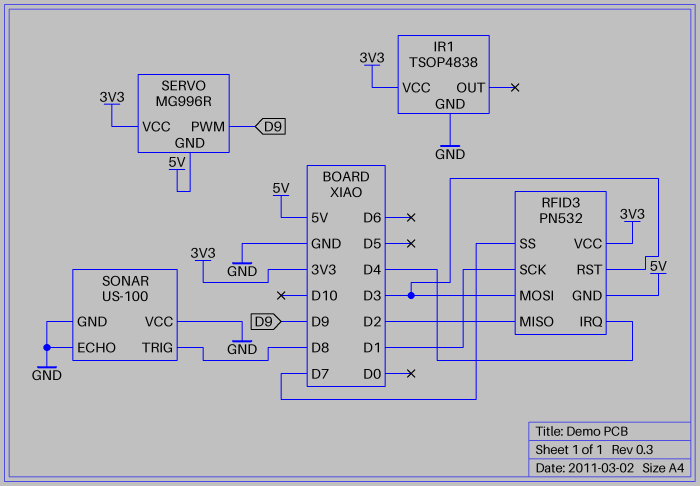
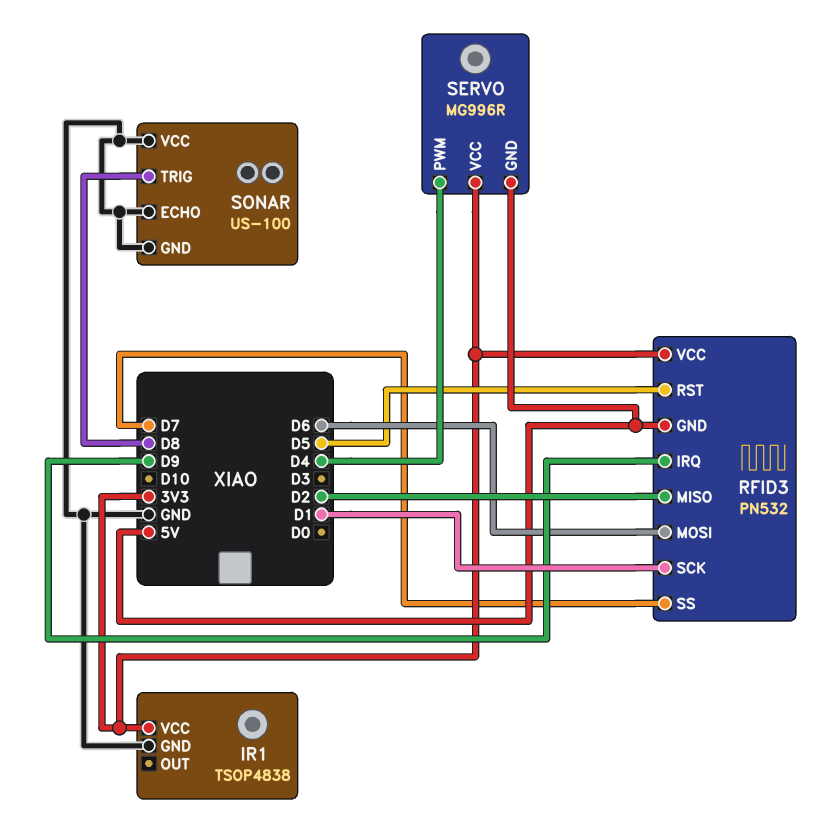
RFID3 pin IRQ: D4 -> D9
RFID3 pin MOSI: D3 -> D6
RFID3 pin RST: D3 -> D5
SERVO pin PWM: D9 -> D4

